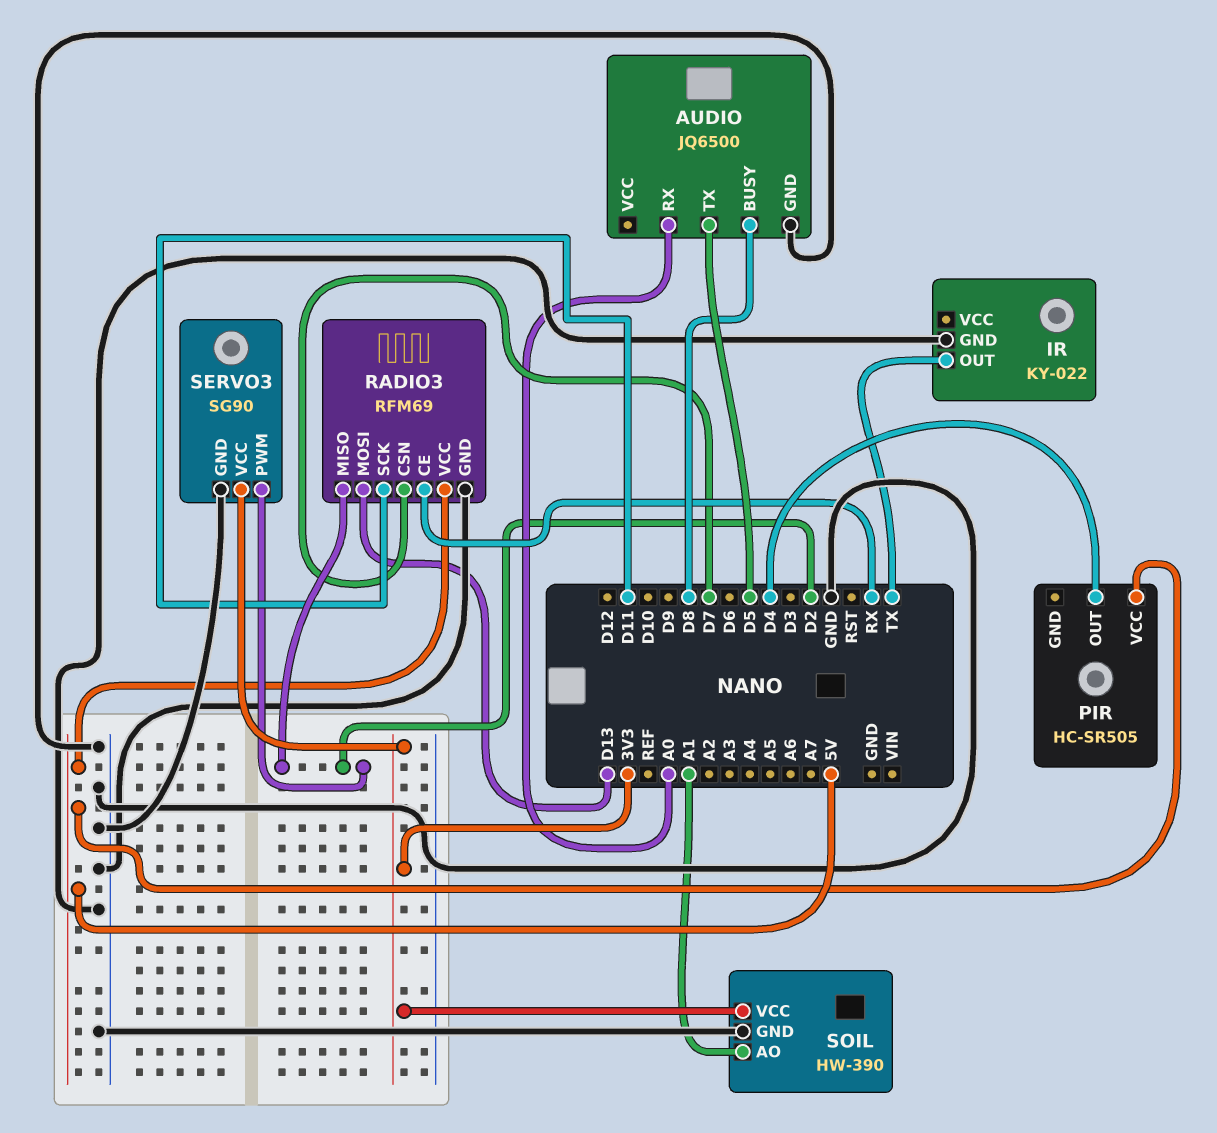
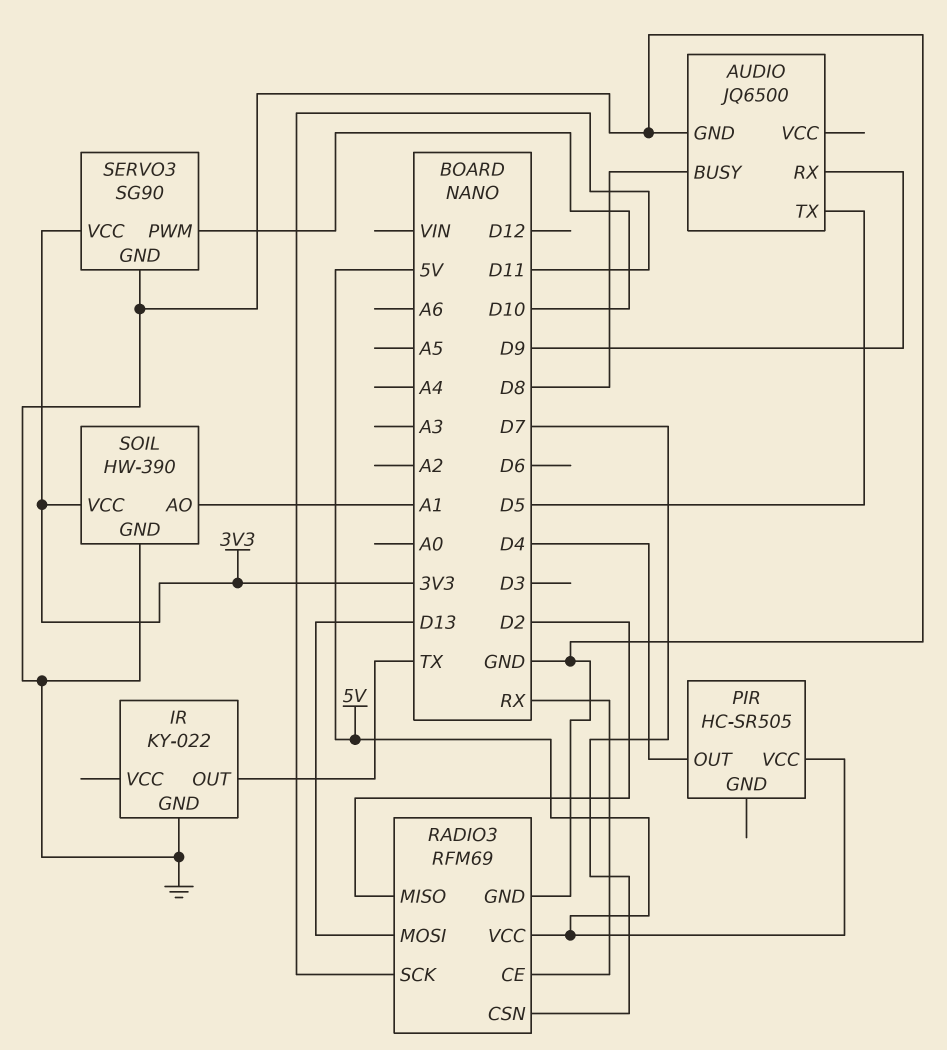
AUDIO pin RX: A0 -> D9
SERVO3 pin PWM: D2 -> D10

